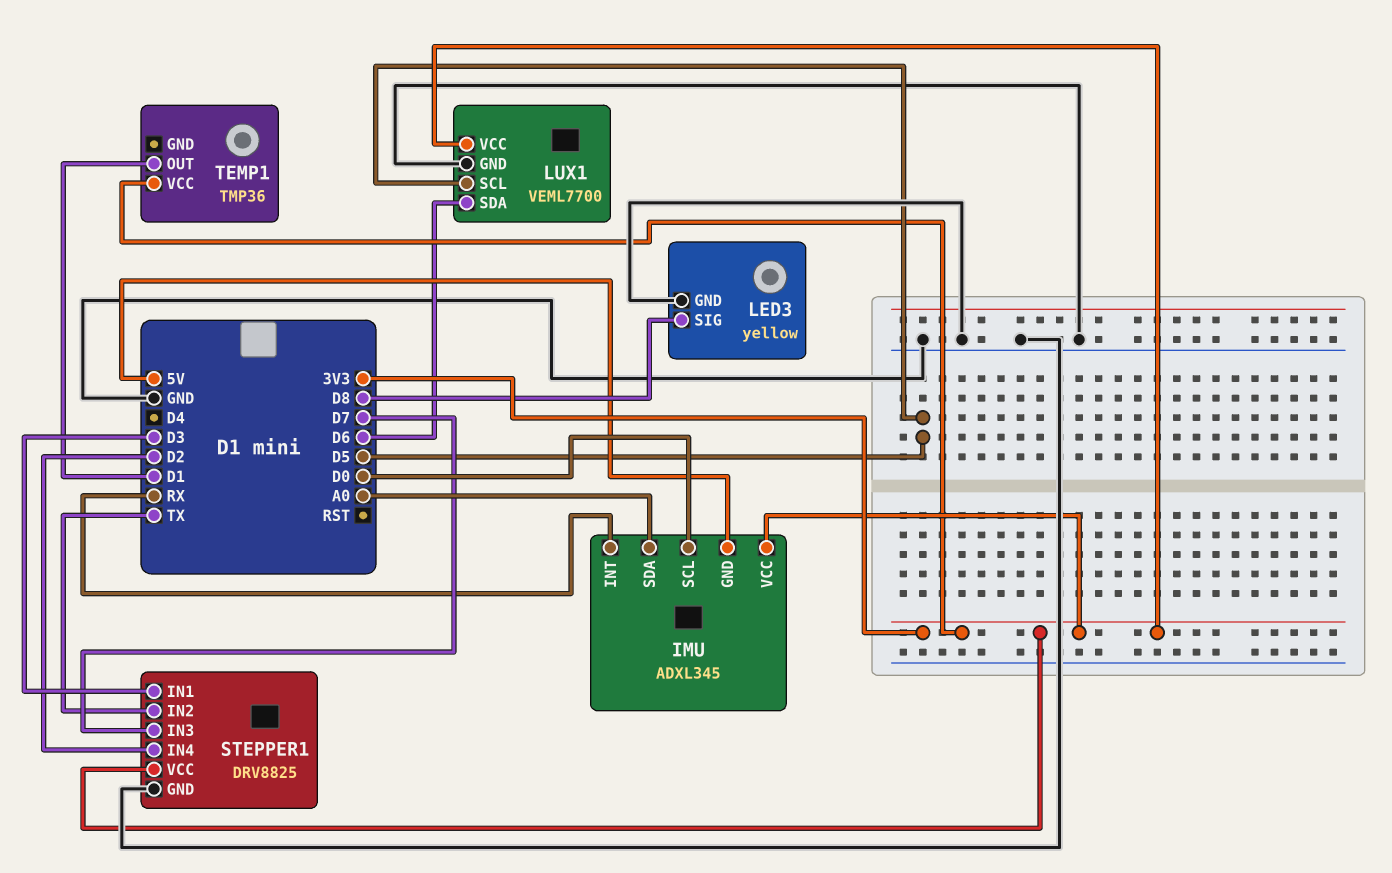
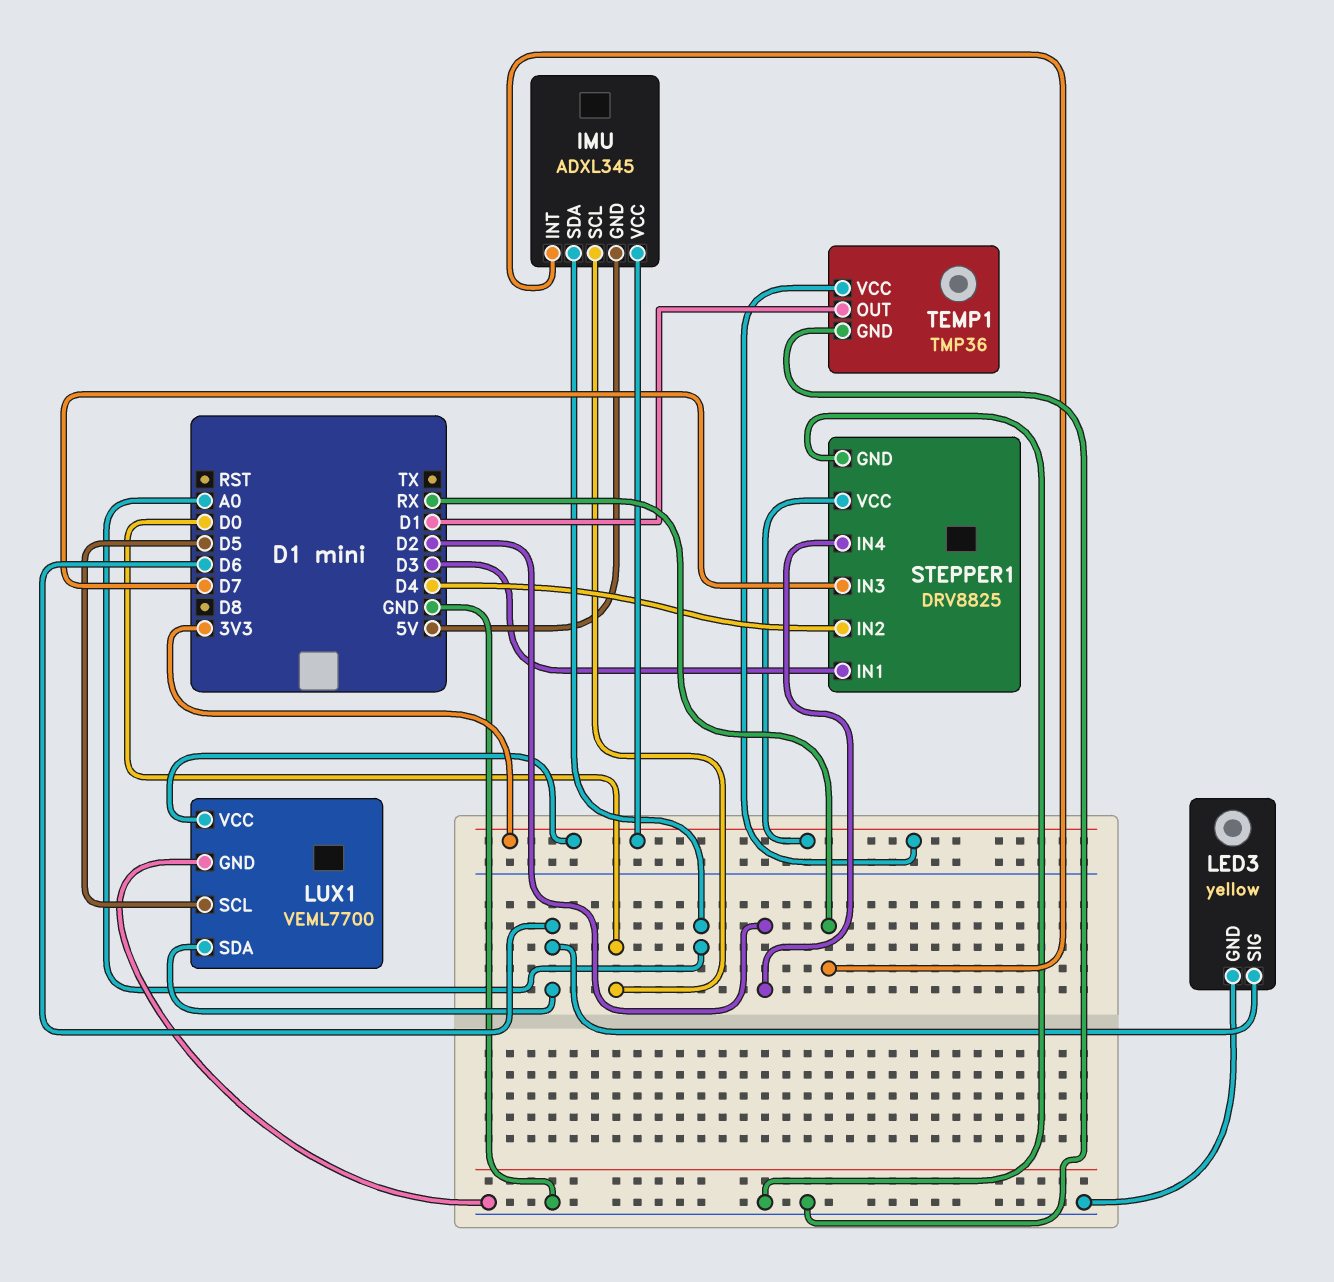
LED3 pin SIG: D8 -> D6
STEPPER1 pin IN2: TX -> D4
TEMP1 pin GND: none -> GND

